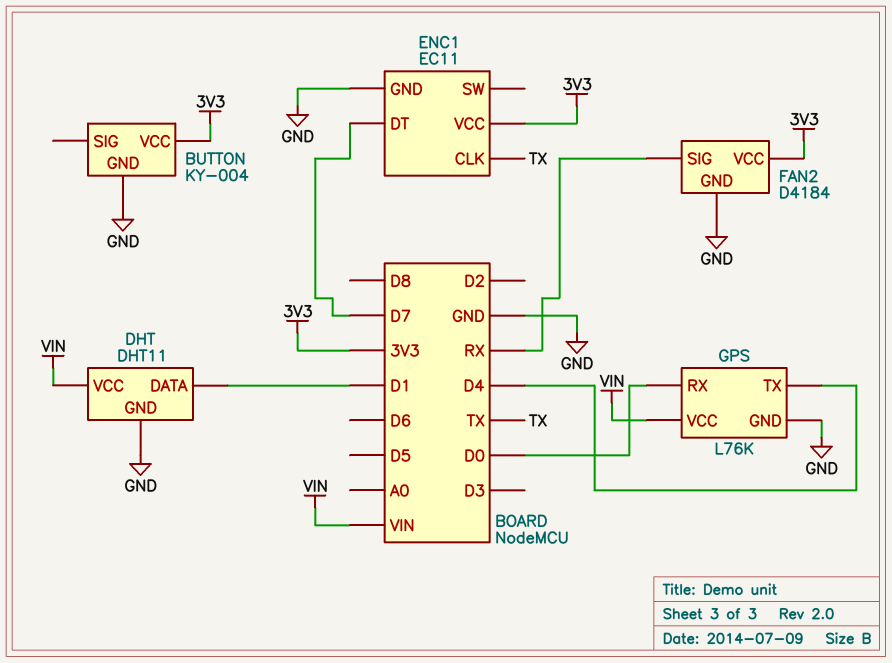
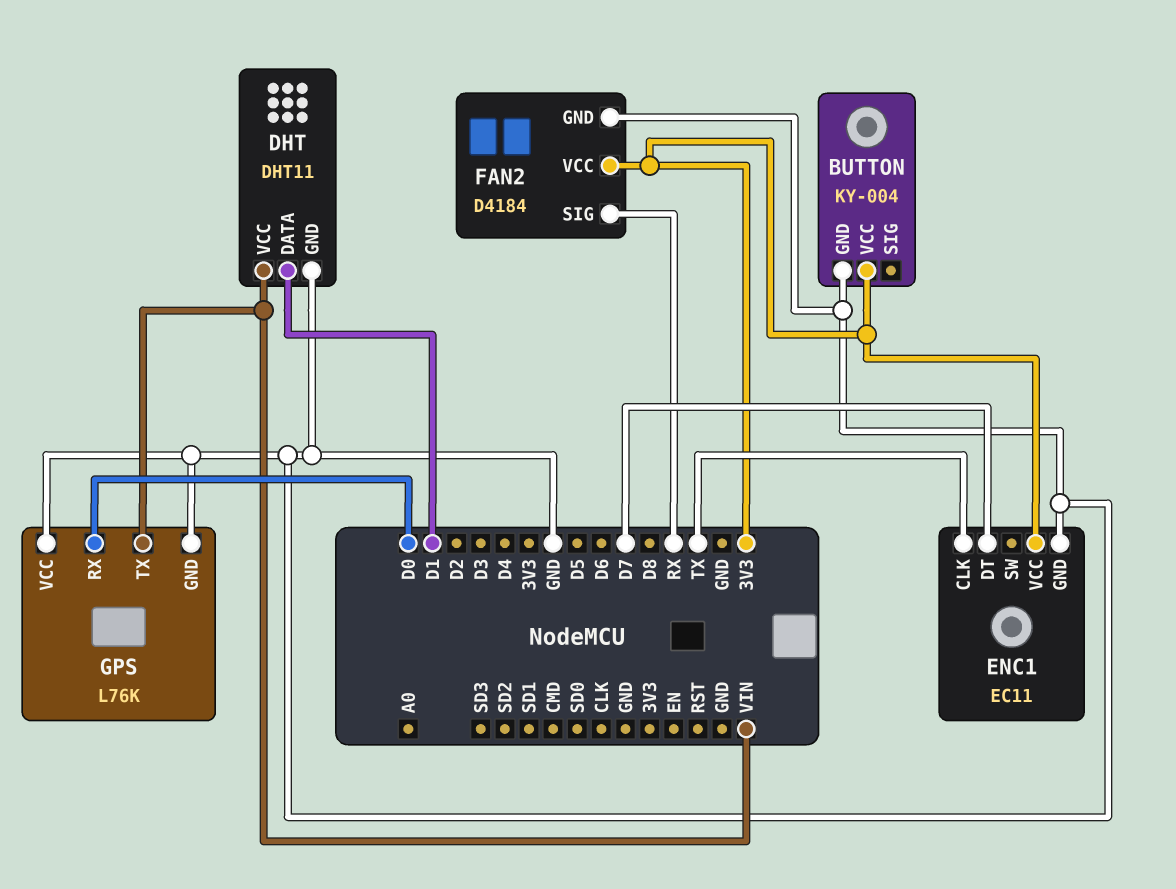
GPS pin TX: D4 -> VIN
GPS pin VCC: VIN -> GND

